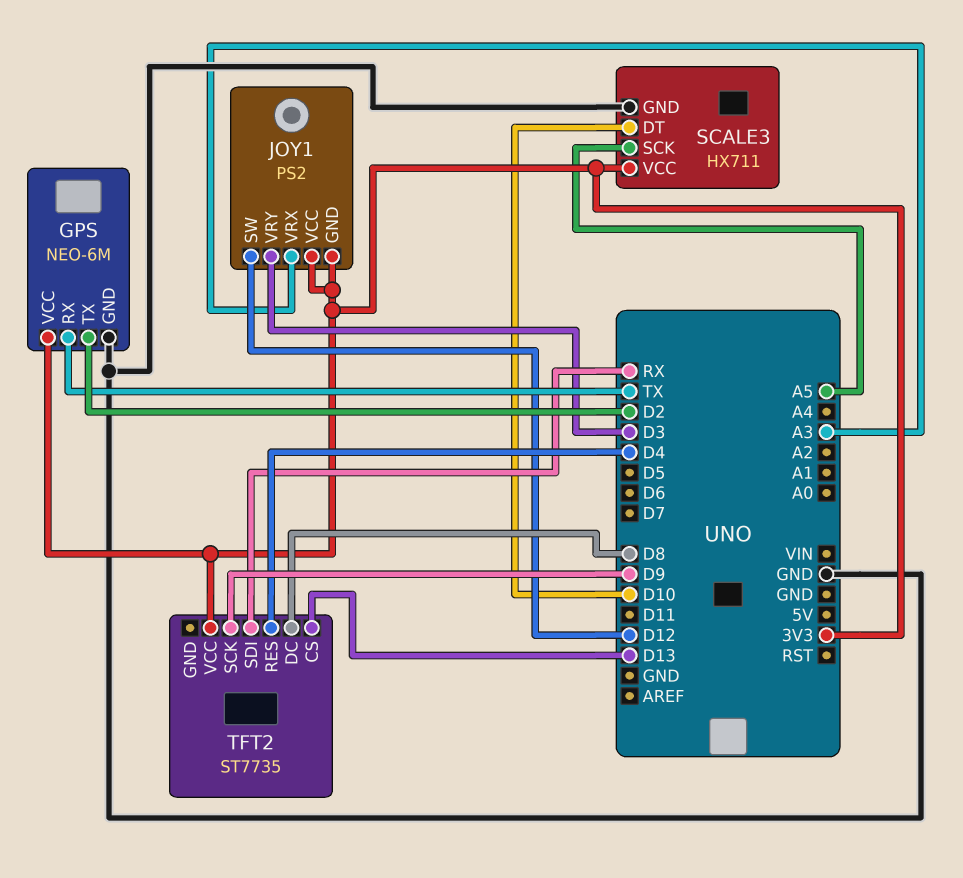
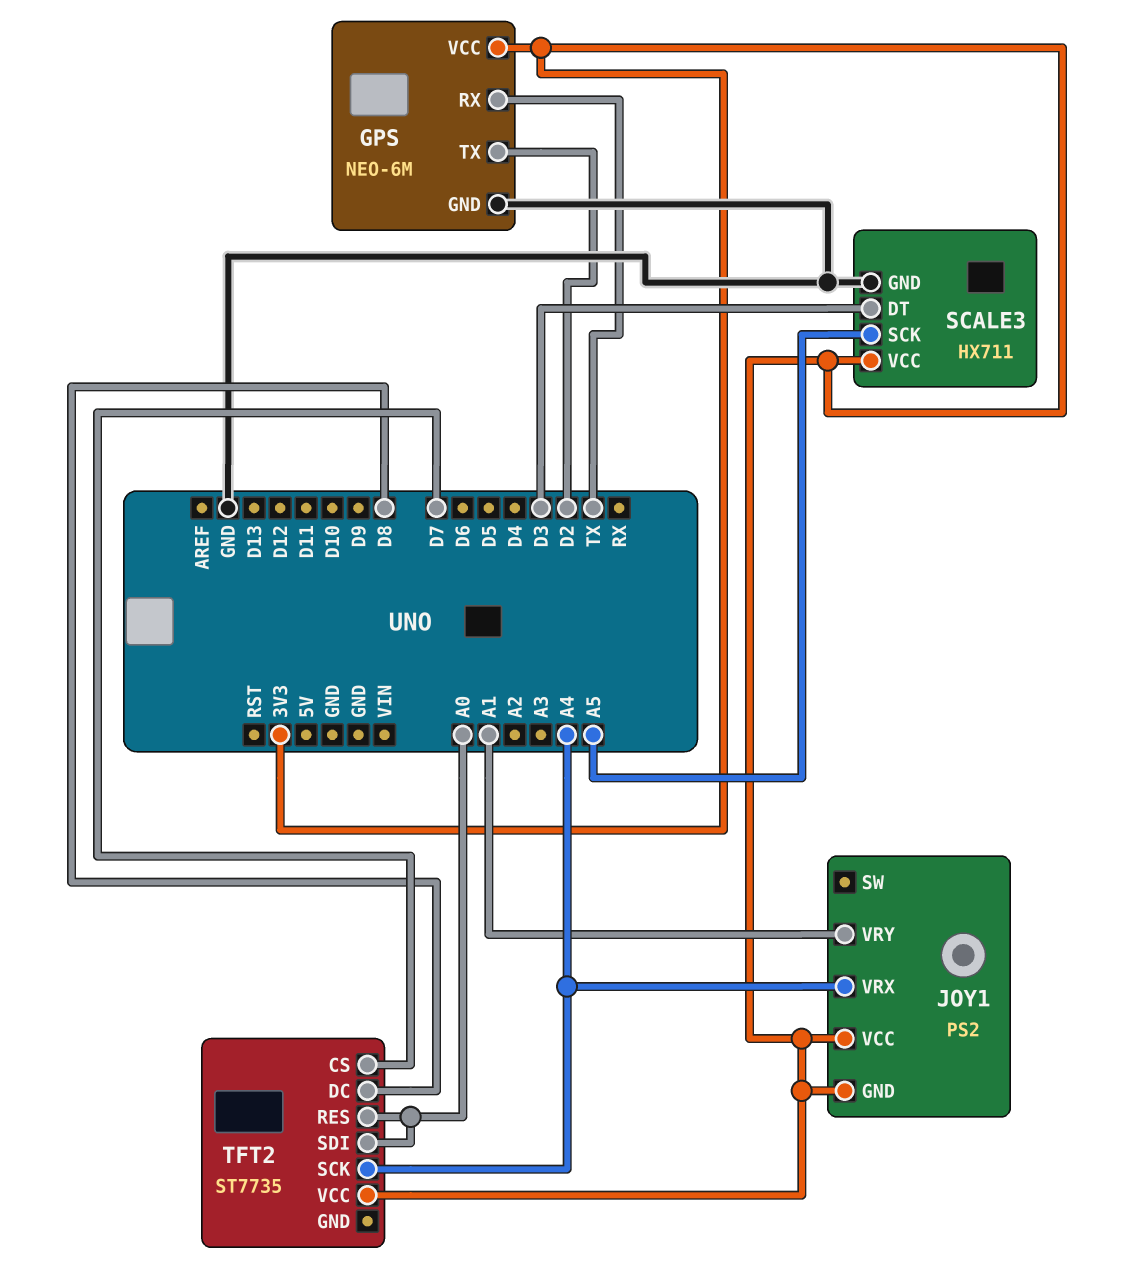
JOY1 pin SW: D12 -> none
JOY1 pin VRX: A3 -> A4
JOY1 pin VRY: D3 -> A1
SCALE3 pin DT: D10 -> D3
TFT2 pin CS: D13 -> D7
TFT2 pin RES: D4 -> A0
TFT2 pin SCK: D9 -> A4
TFT2 pin SDI: RX -> A0

